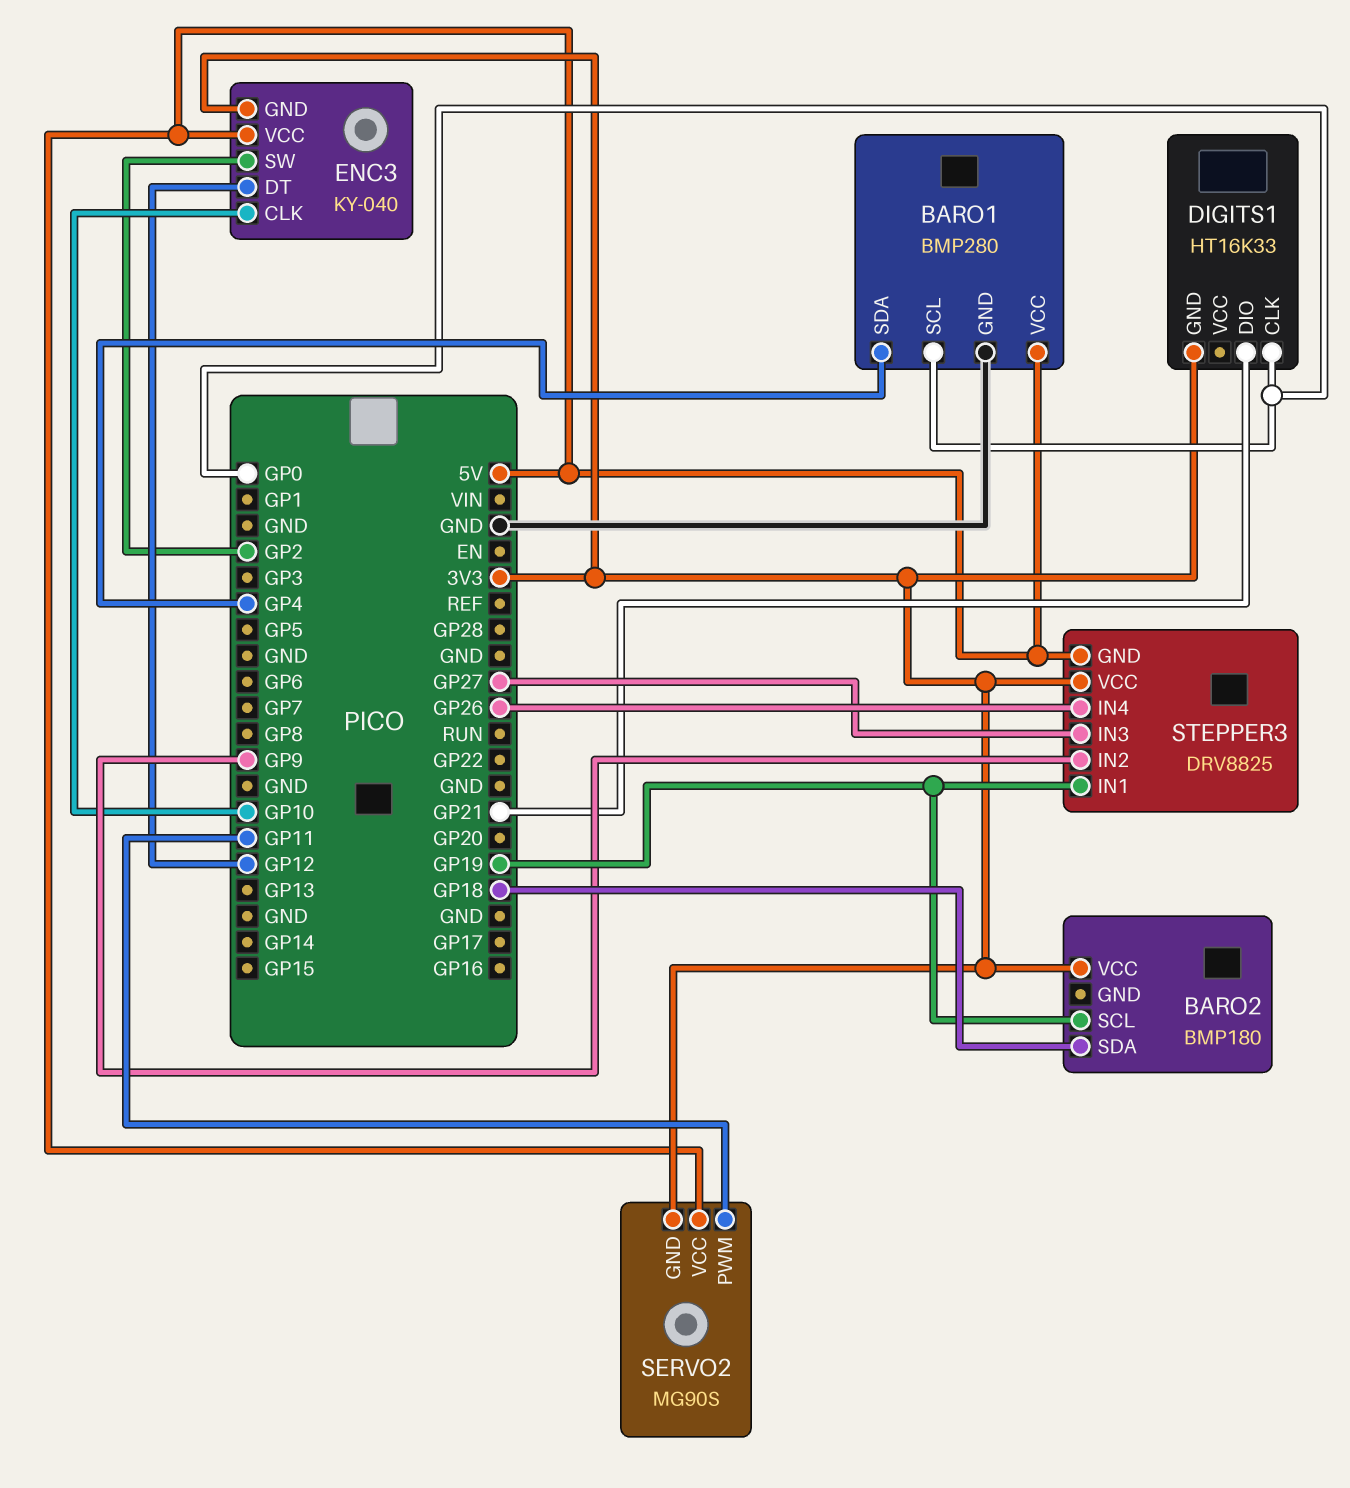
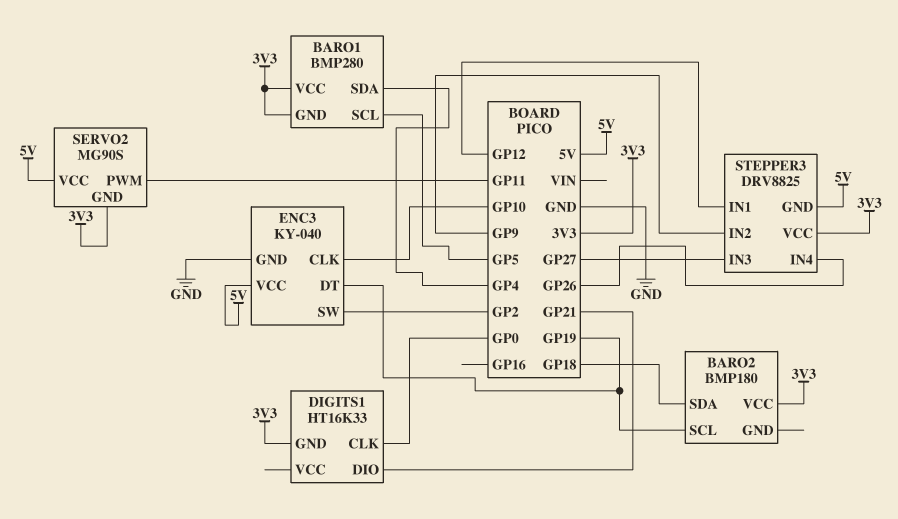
BARO1 pin GND: GND -> 3V3
BARO1 pin SCL: GP0 -> GP5
BARO1 pin VCC: 5V -> 3V3
ENC3 pin DT: GP12 -> GP19
ENC3 pin GND: 3V3 -> GND
STEPPER3 pin IN1: GP19 -> GP12

